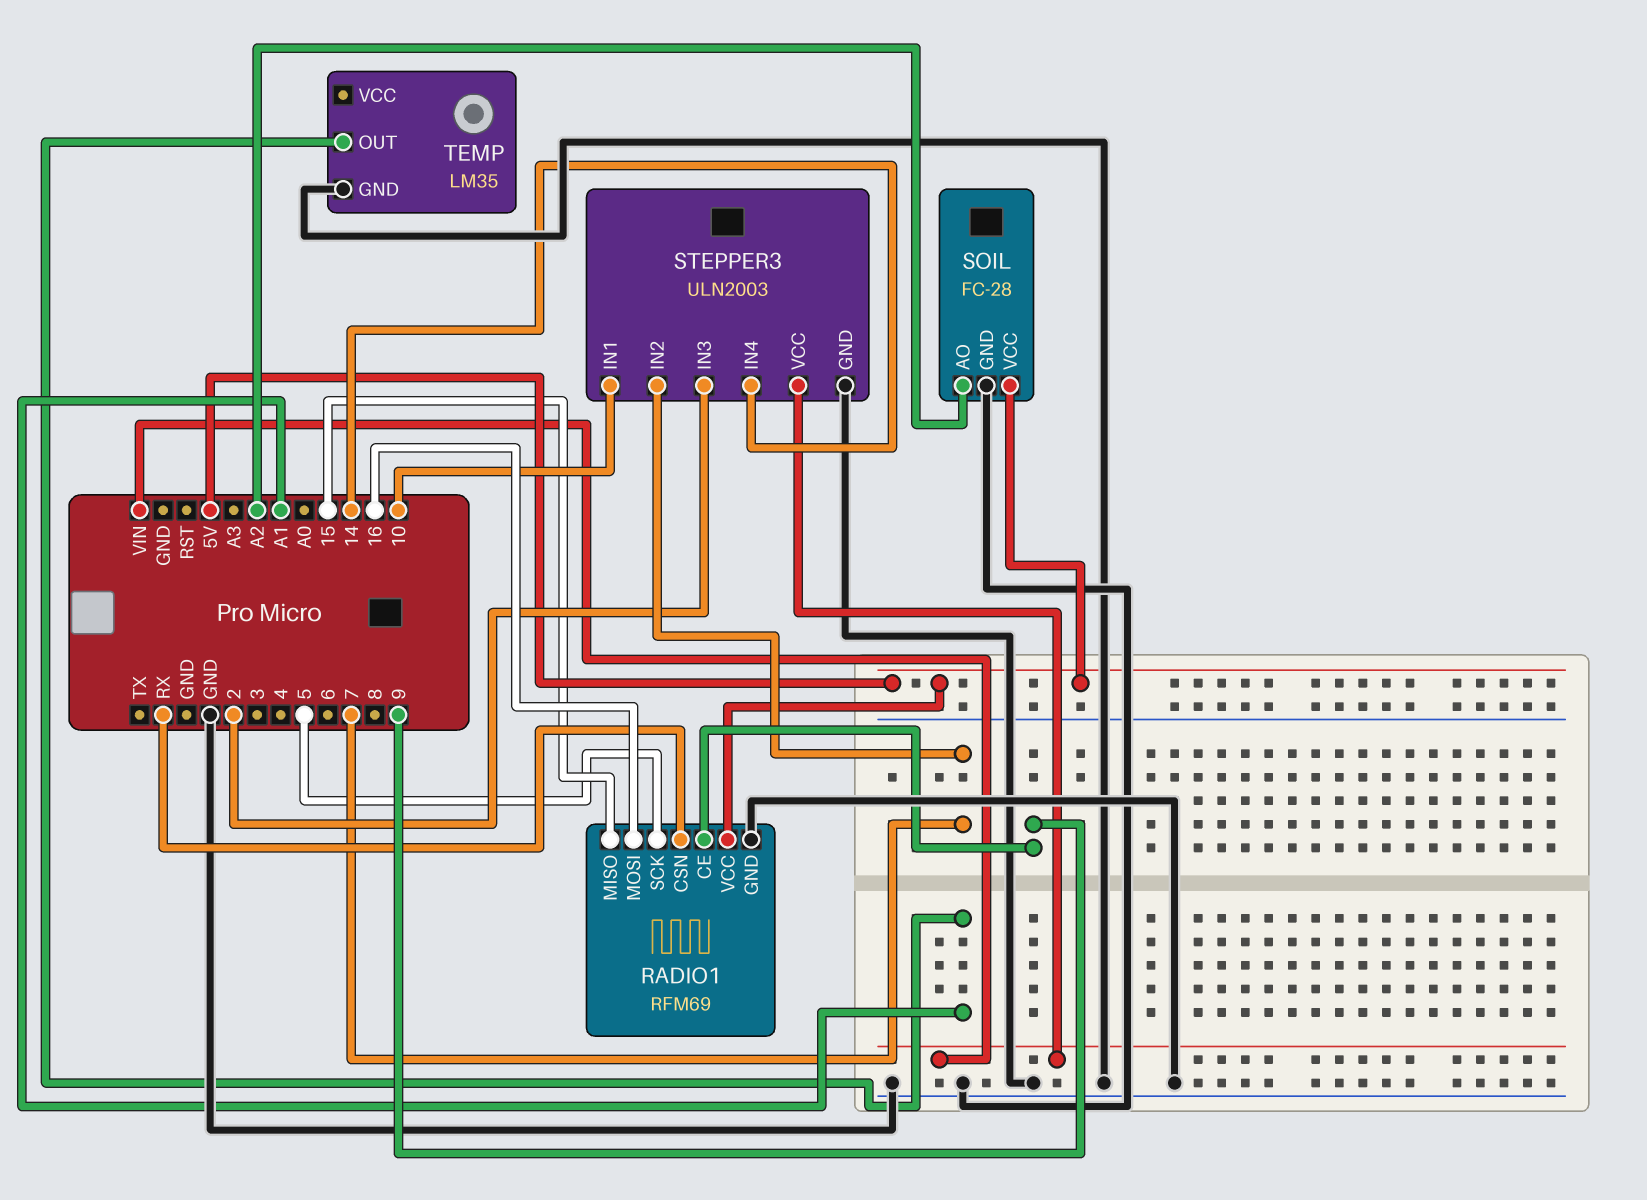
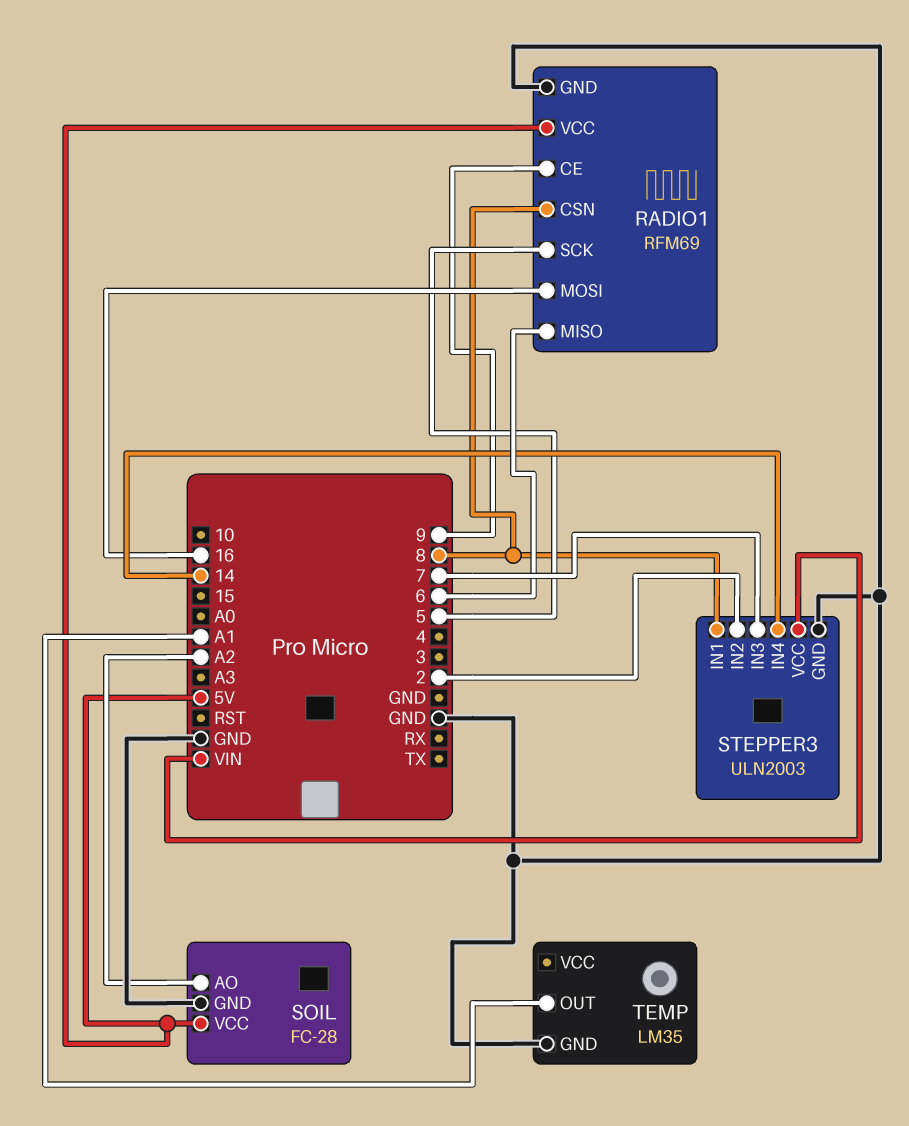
RADIO1 pin CSN: RX -> 8
RADIO1 pin MISO: 15 -> 6
STEPPER3 pin IN1: 10 -> 8
STEPPER3 pin IN2: 7 -> 2
STEPPER3 pin IN3: 2 -> 7

